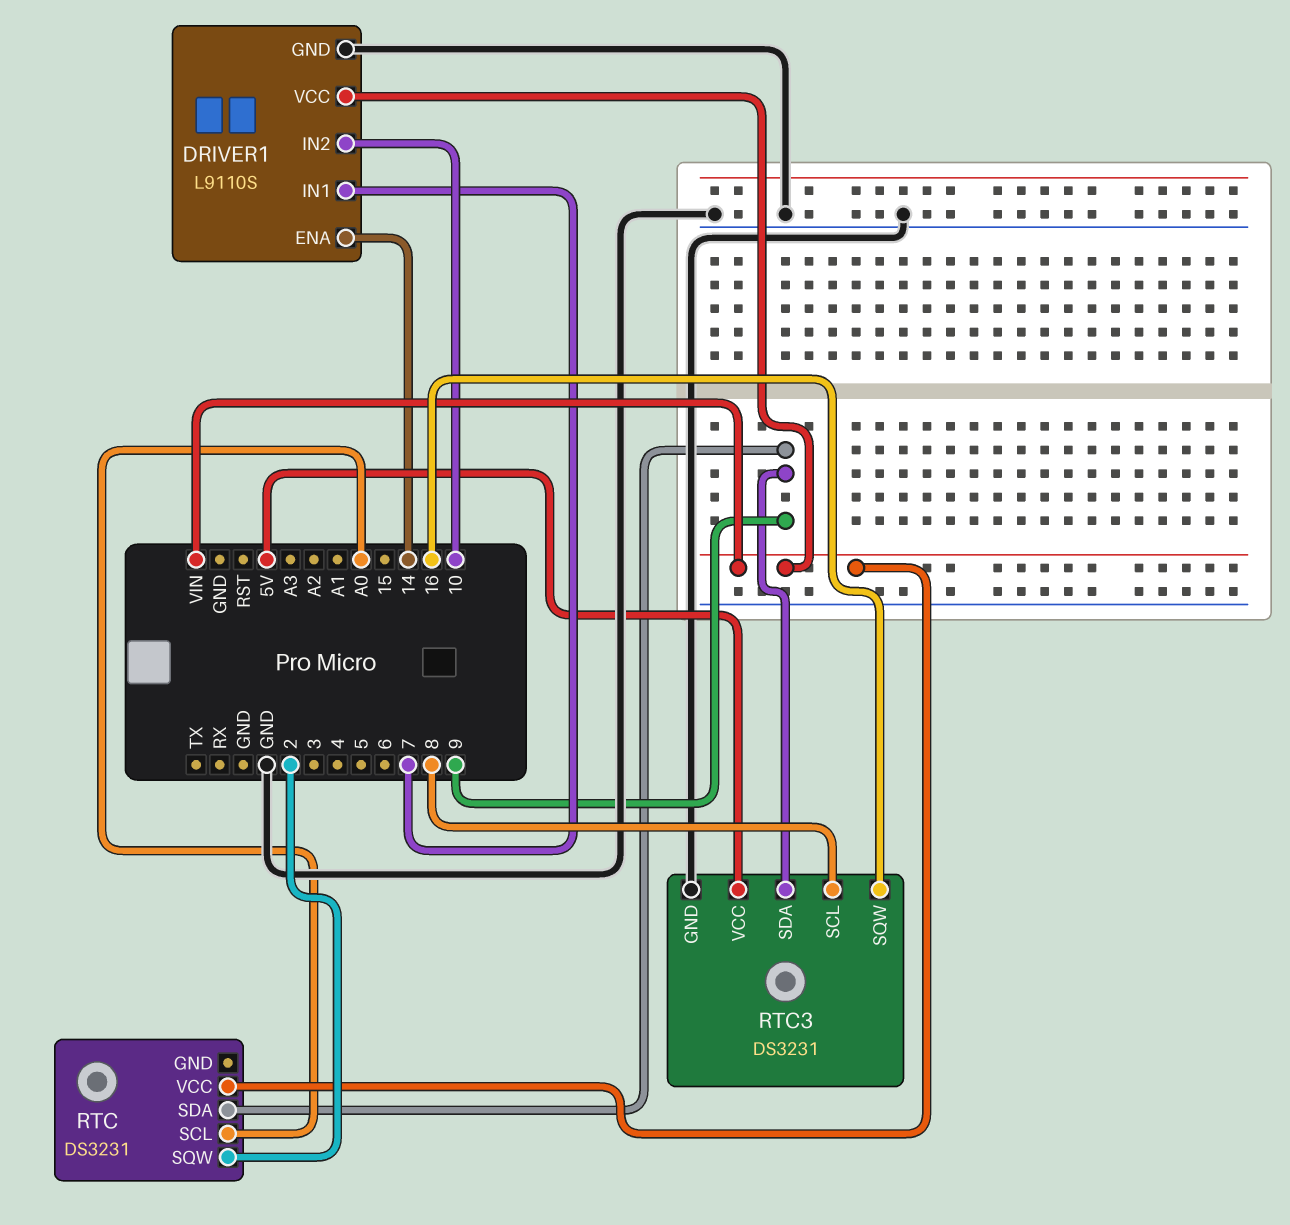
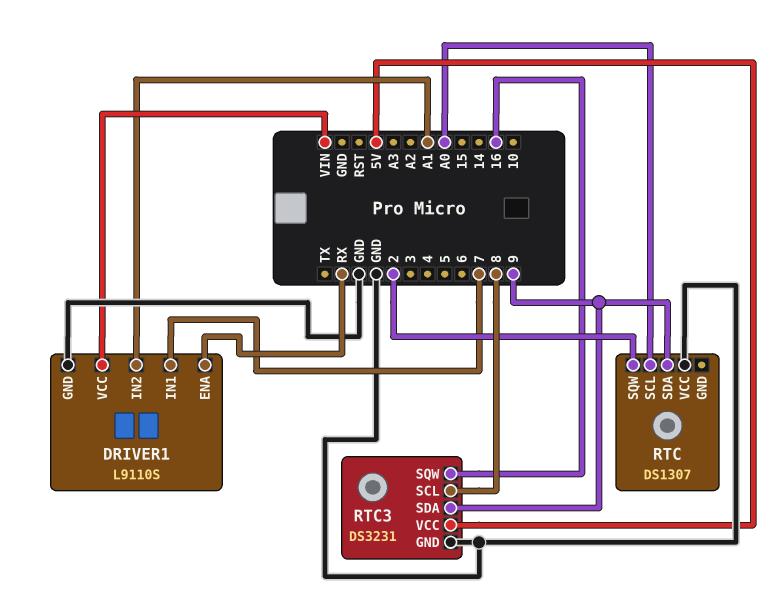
DRIVER1 pin ENA: 14 -> RX
DRIVER1 pin IN2: 10 -> A1
RTC: DS3231 -> DS1307
RTC pin VCC: VIN -> GND

